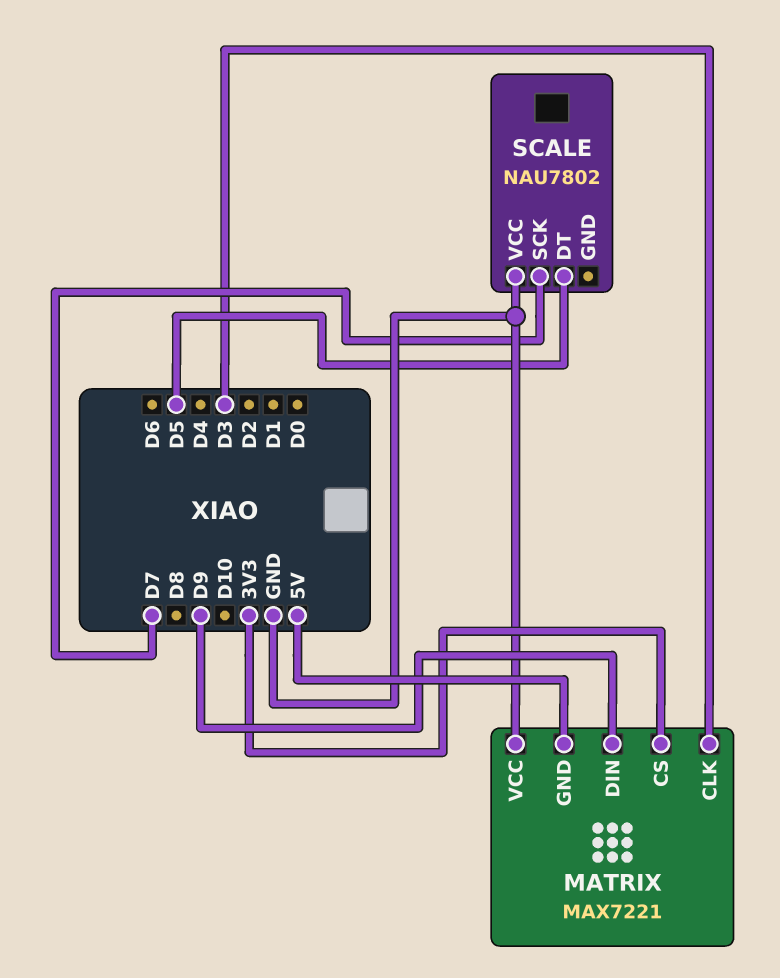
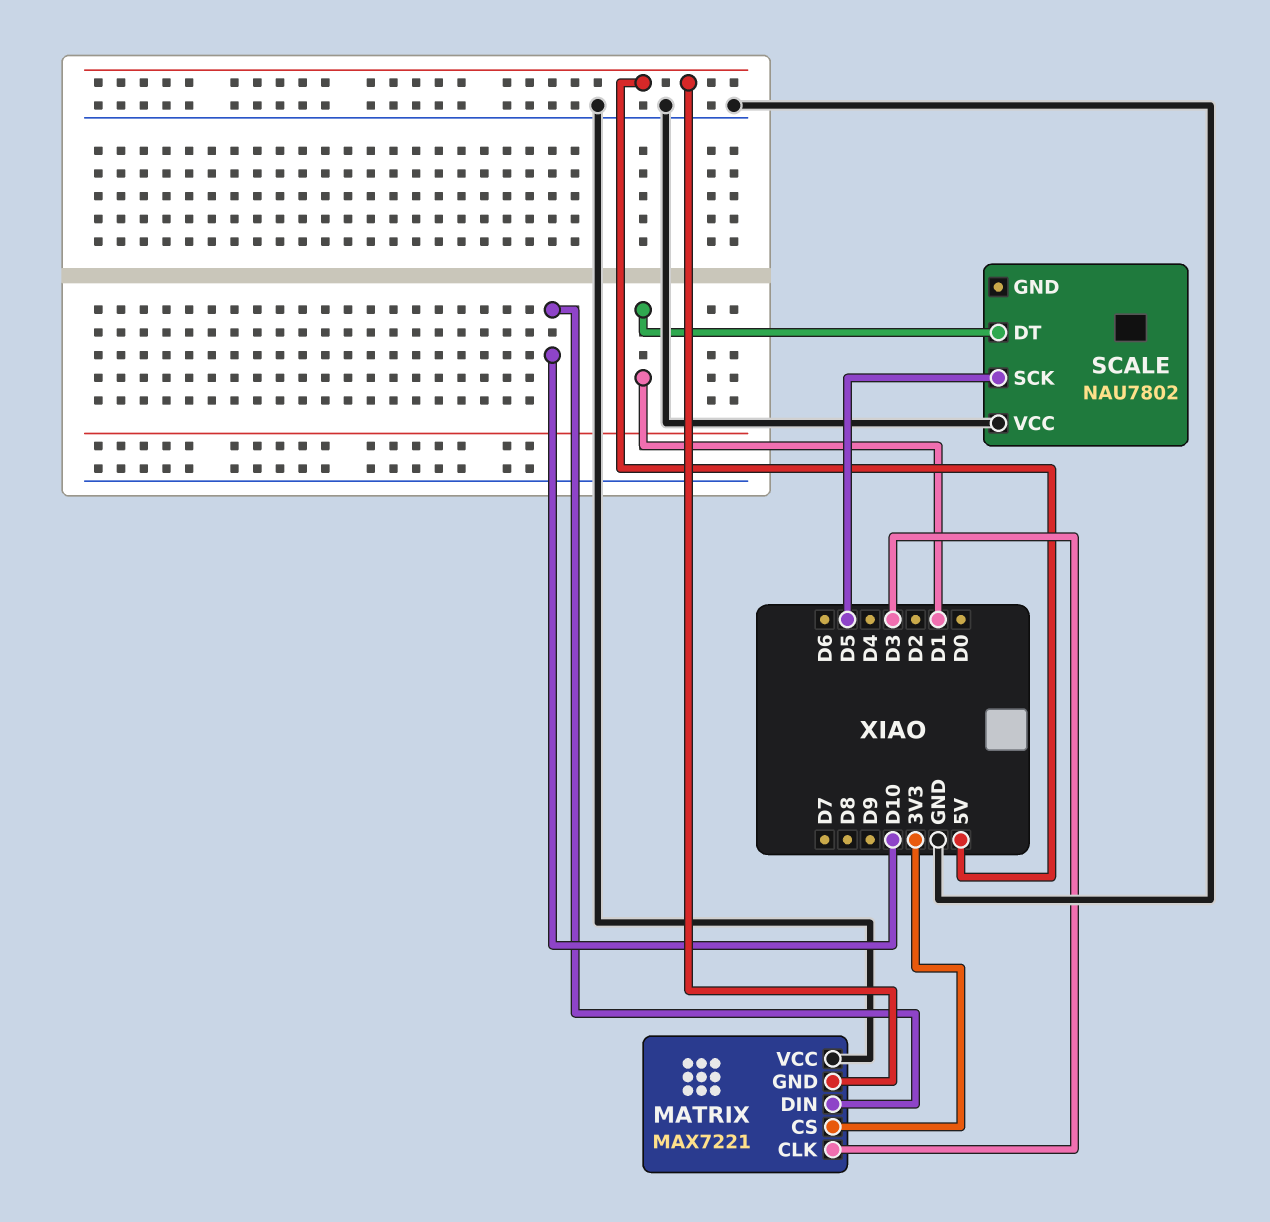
MATRIX pin DIN: D9 -> D10
SCALE pin DT: D5 -> D1
SCALE pin SCK: D7 -> D5

